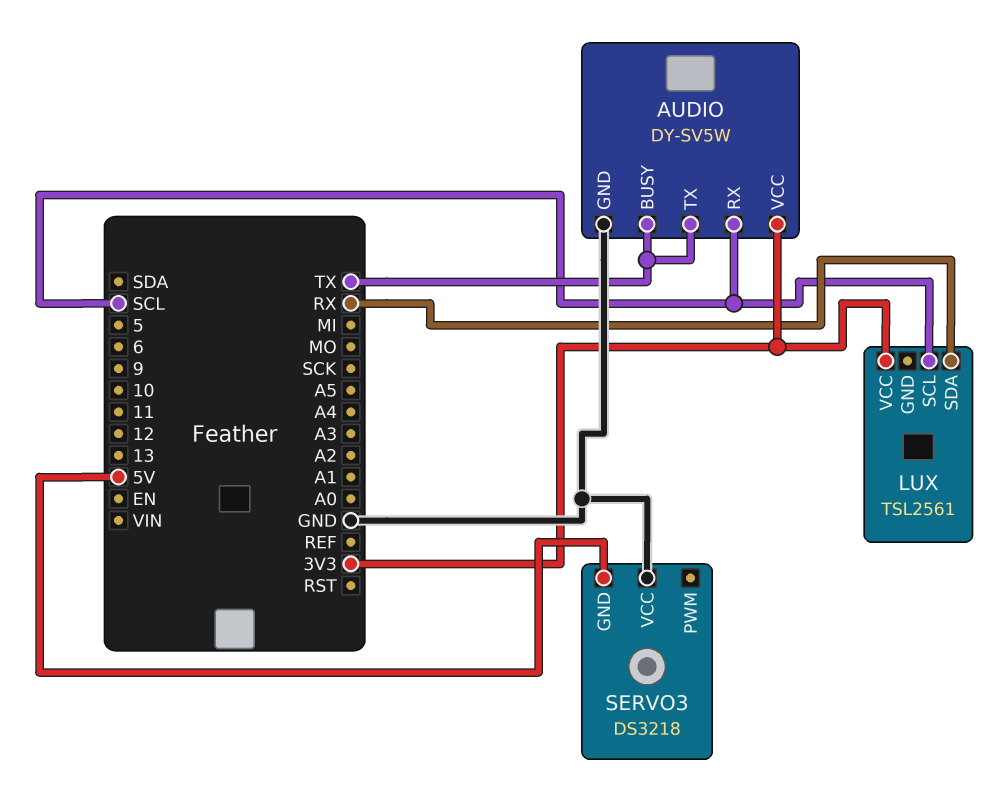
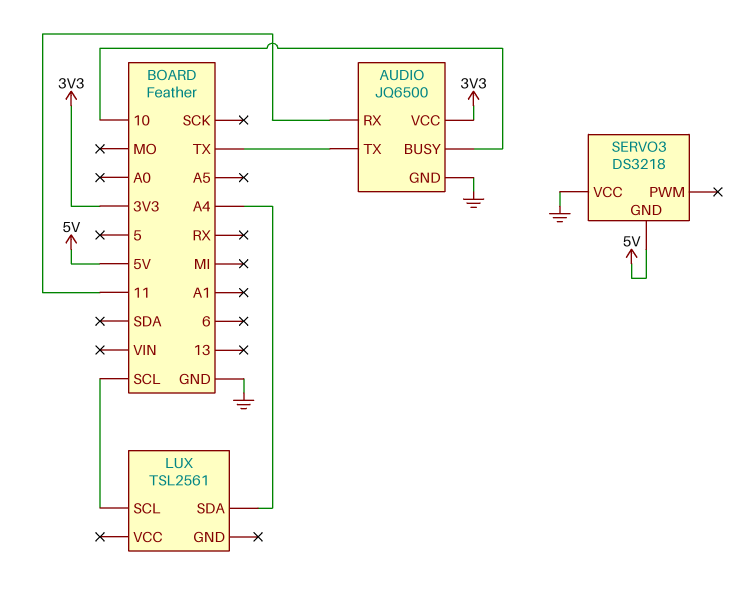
AUDIO: DY-SV5W -> JQ6500
AUDIO pin BUSY: TX -> 10
AUDIO pin RX: SCL -> 11
LUX pin SDA: RX -> A4
LUX pin VCC: 3V3 -> none

